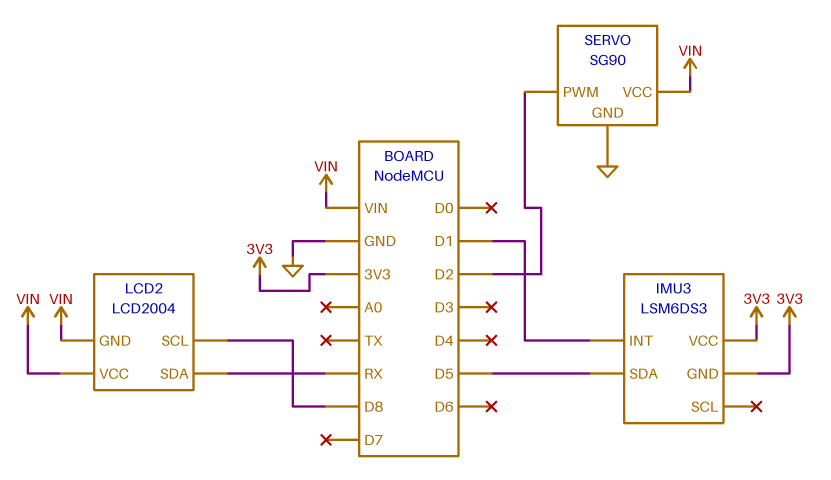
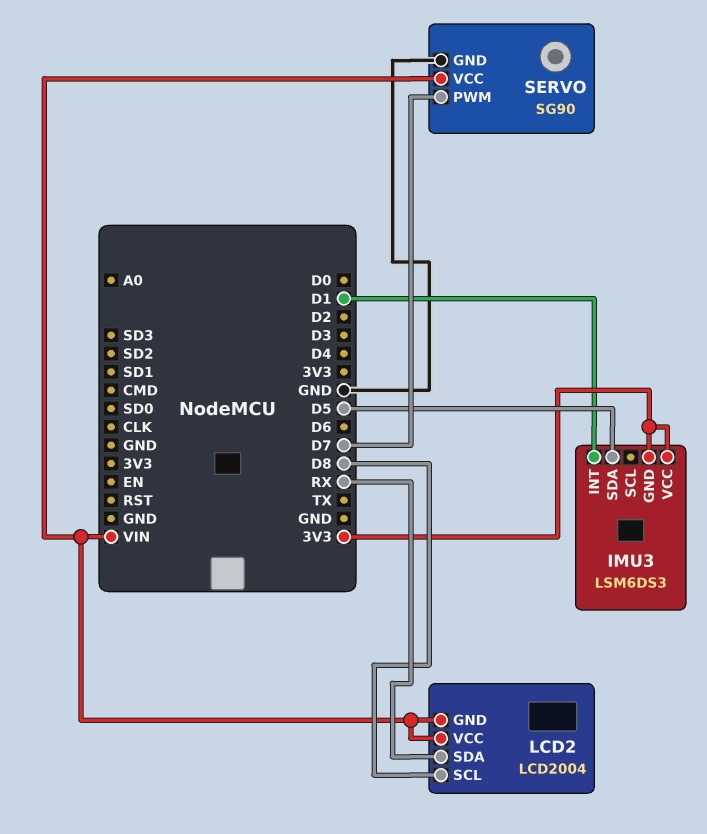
SERVO pin PWM: D2 -> D7

